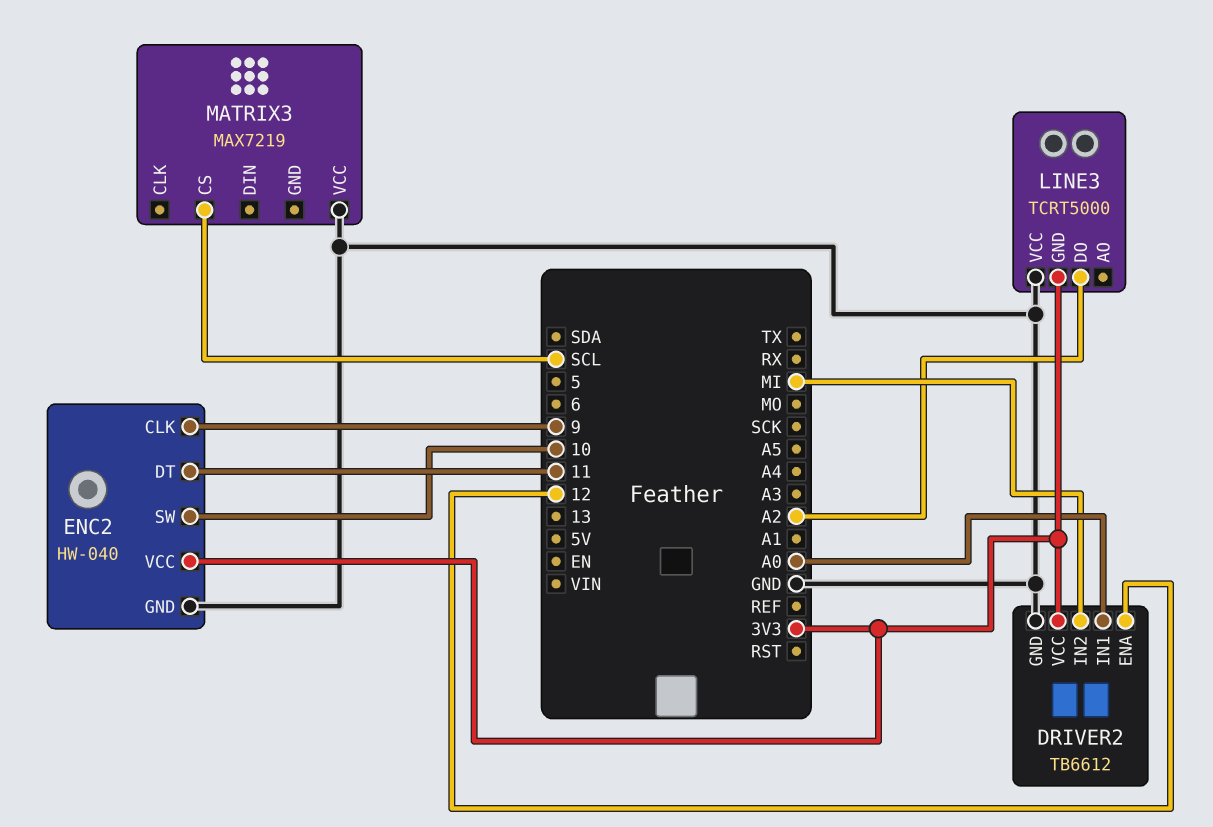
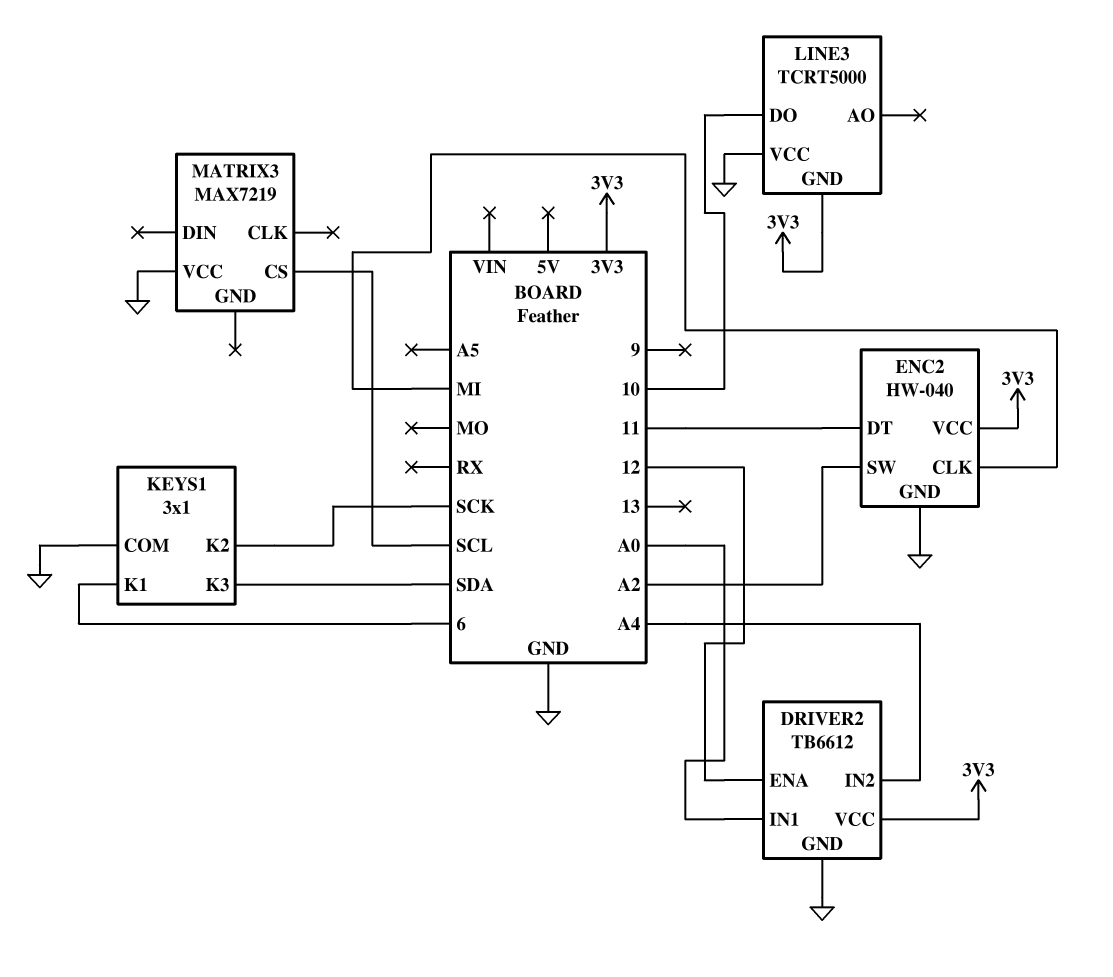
DRIVER2 pin IN2: MI -> A4
ENC2 pin CLK: 9 -> MI
ENC2 pin SW: 10 -> A2
KEYS1: none -> 3x1
KEYS1 pin COM: none -> GND
KEYS1 pin K1: none -> 6
KEYS1 pin K2: none -> SCK
KEYS1 pin K3: none -> SDA
LINE3 pin DO: A2 -> 10

